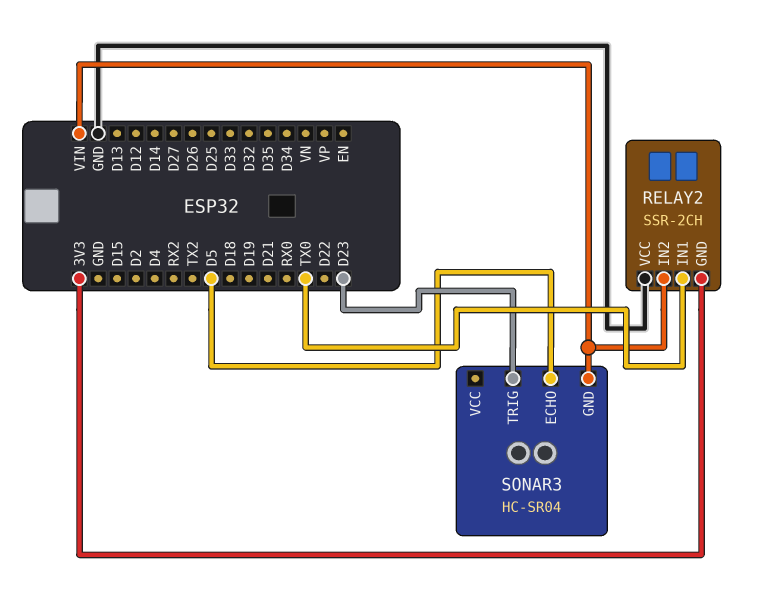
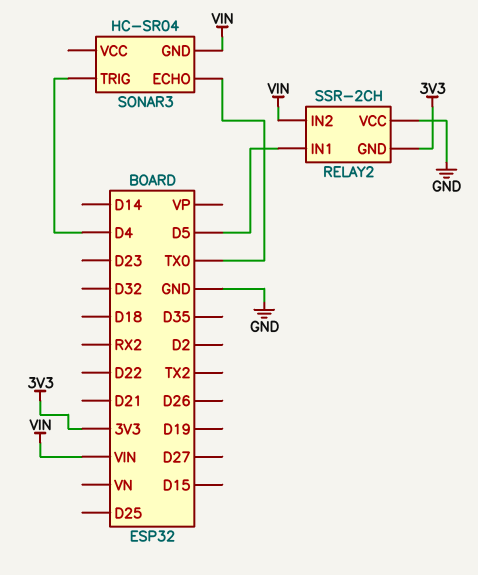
RELAY2 pin IN1: TX0 -> D5
SONAR3 pin ECHO: D5 -> TX0
SONAR3 pin TRIG: D23 -> D4

